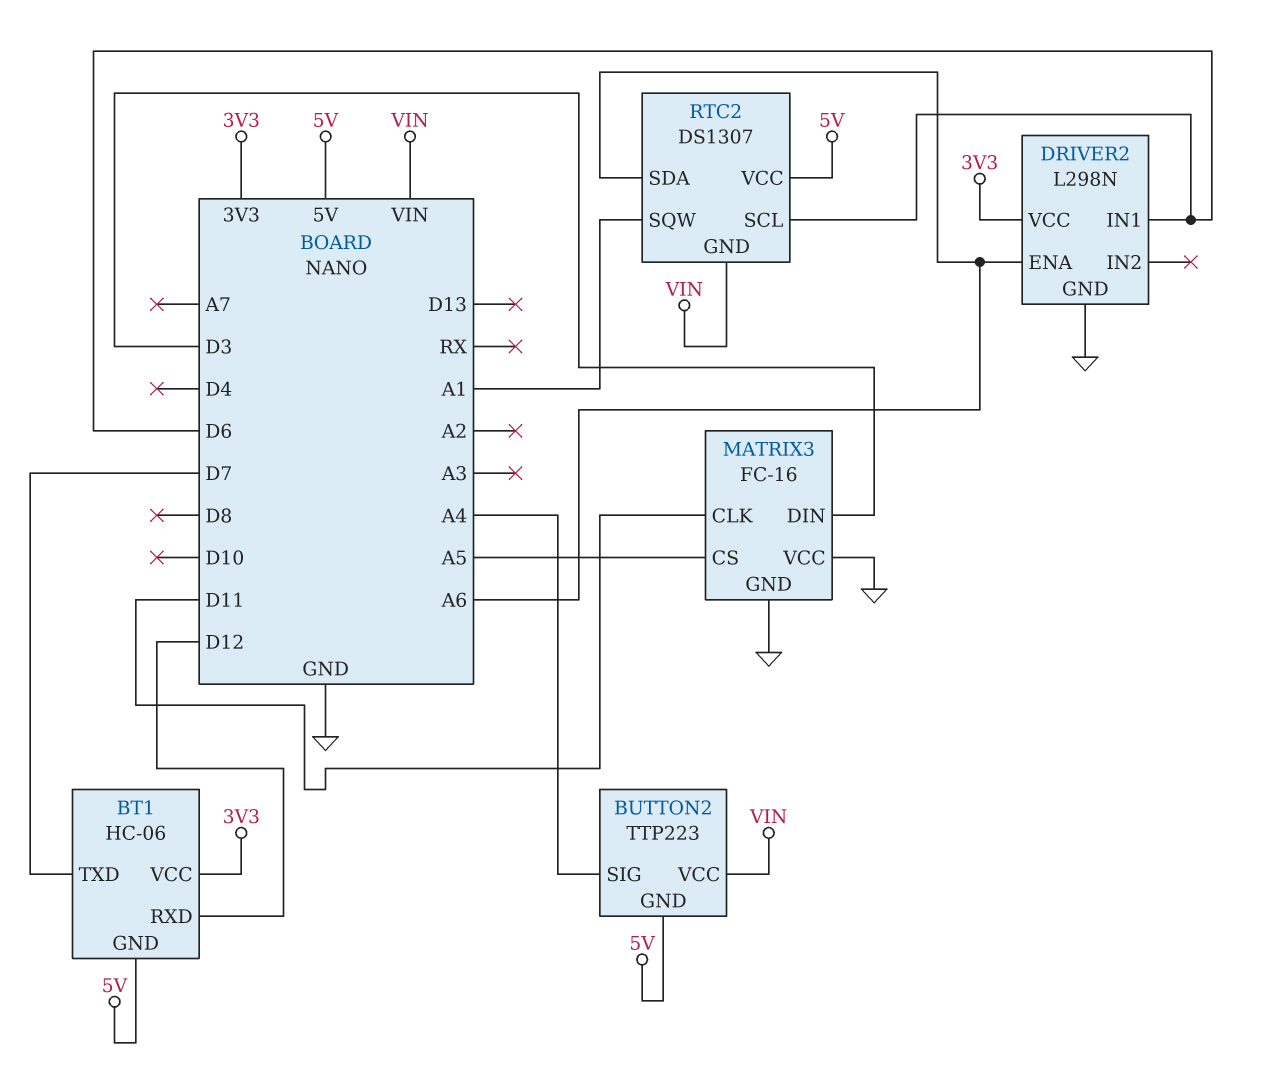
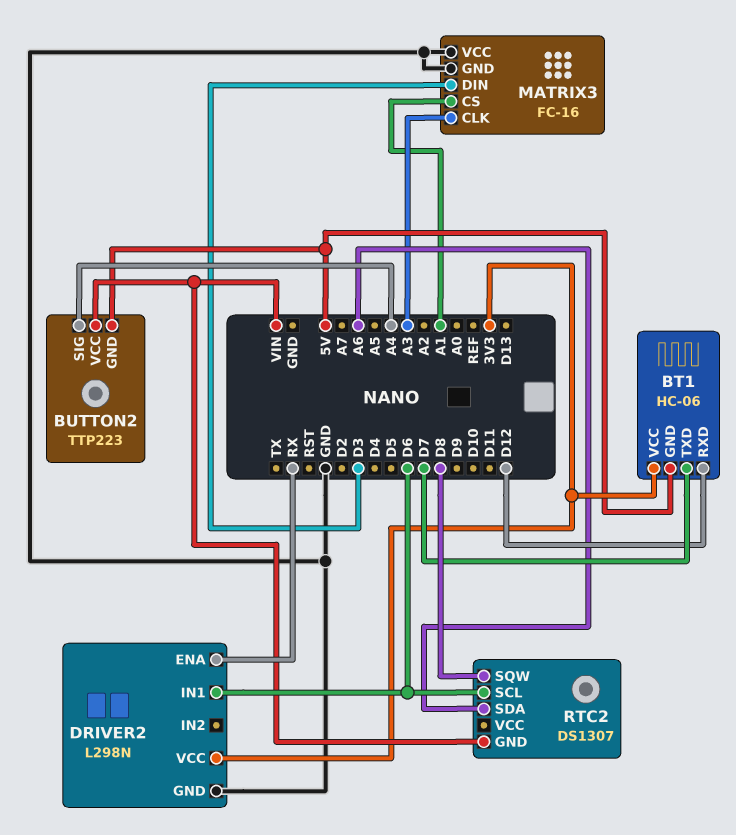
DRIVER2 pin ENA: A6 -> RX
MATRIX3 pin CLK: D11 -> A3
MATRIX3 pin CS: A5 -> A1
RTC2 pin SQW: A1 -> D8
RTC2 pin VCC: 5V -> none

